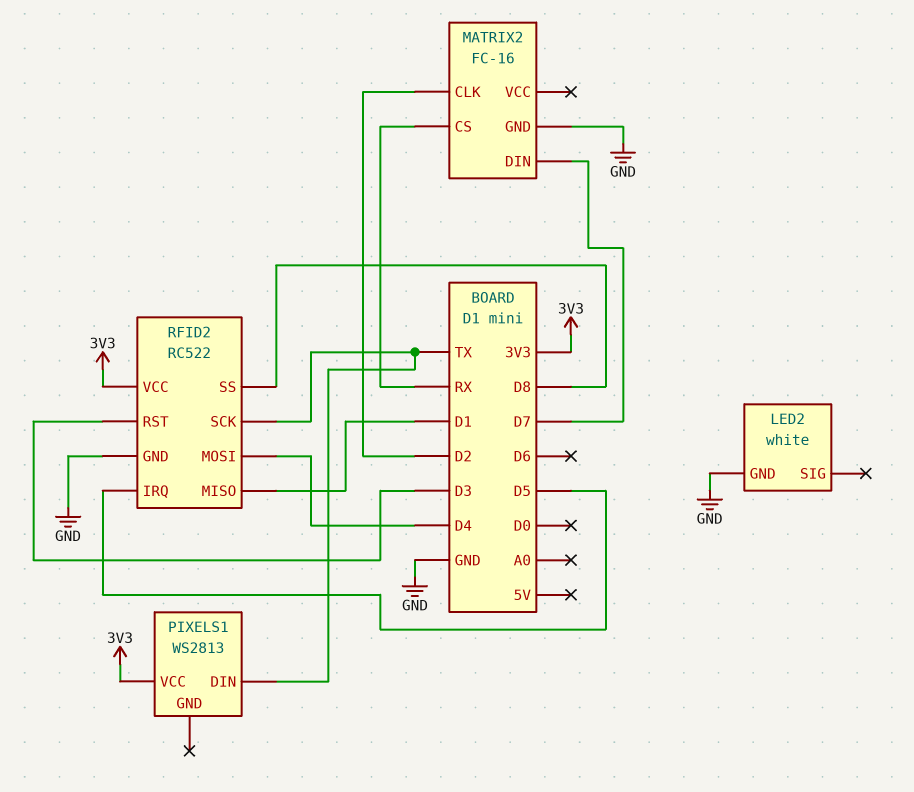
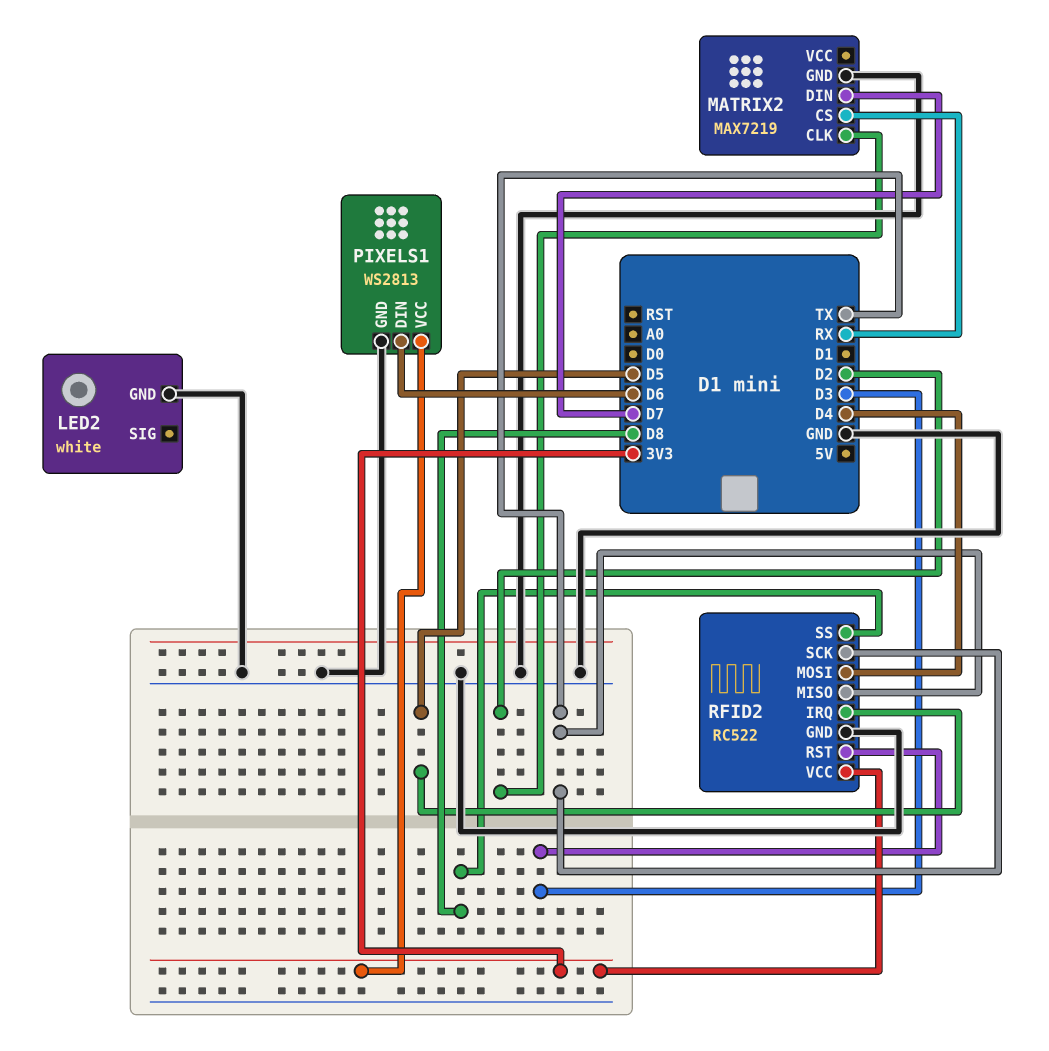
MATRIX2: FC-16 -> MAX7219
PIXELS1 pin DIN: TX -> D6
PIXELS1 pin GND: none -> GND
RFID2 pin MISO: D1 -> TX

